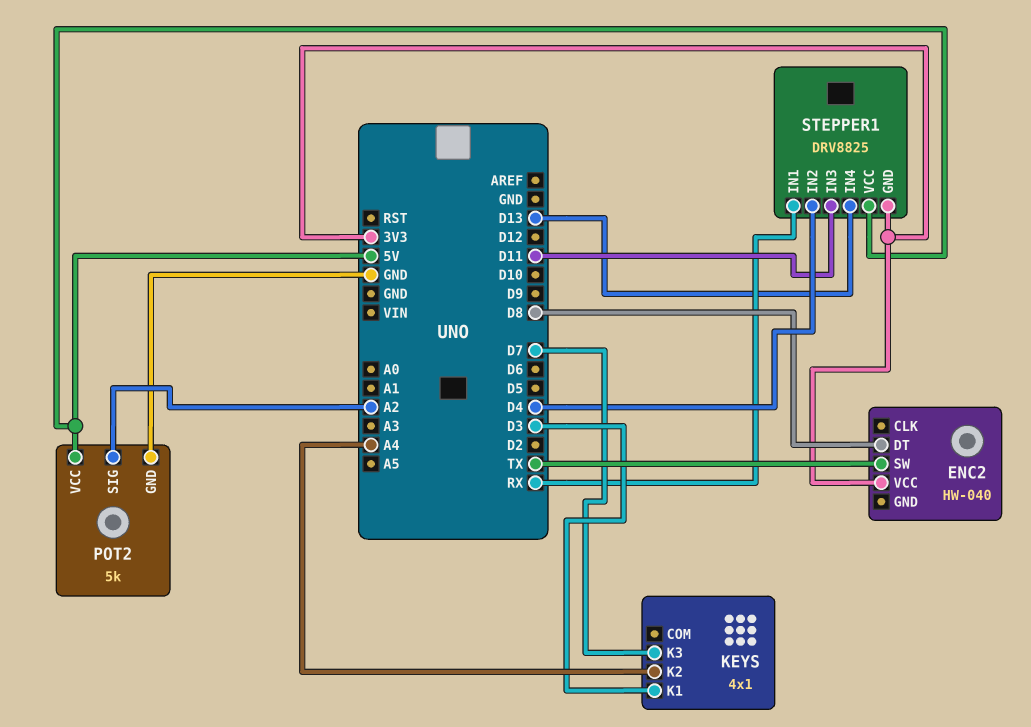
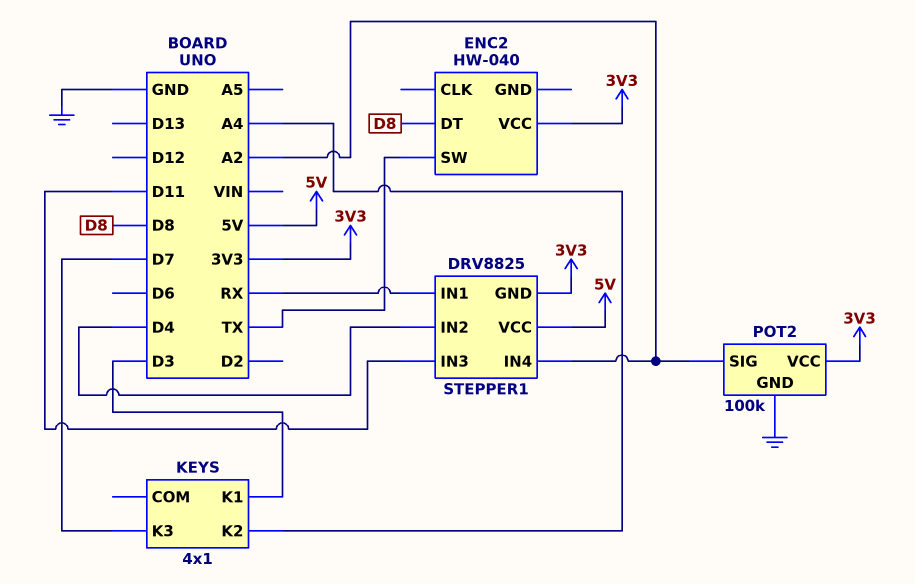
POT2: 5k -> 100k
POT2 pin VCC: 5V -> 3V3
STEPPER1 pin IN4: D13 -> A2

